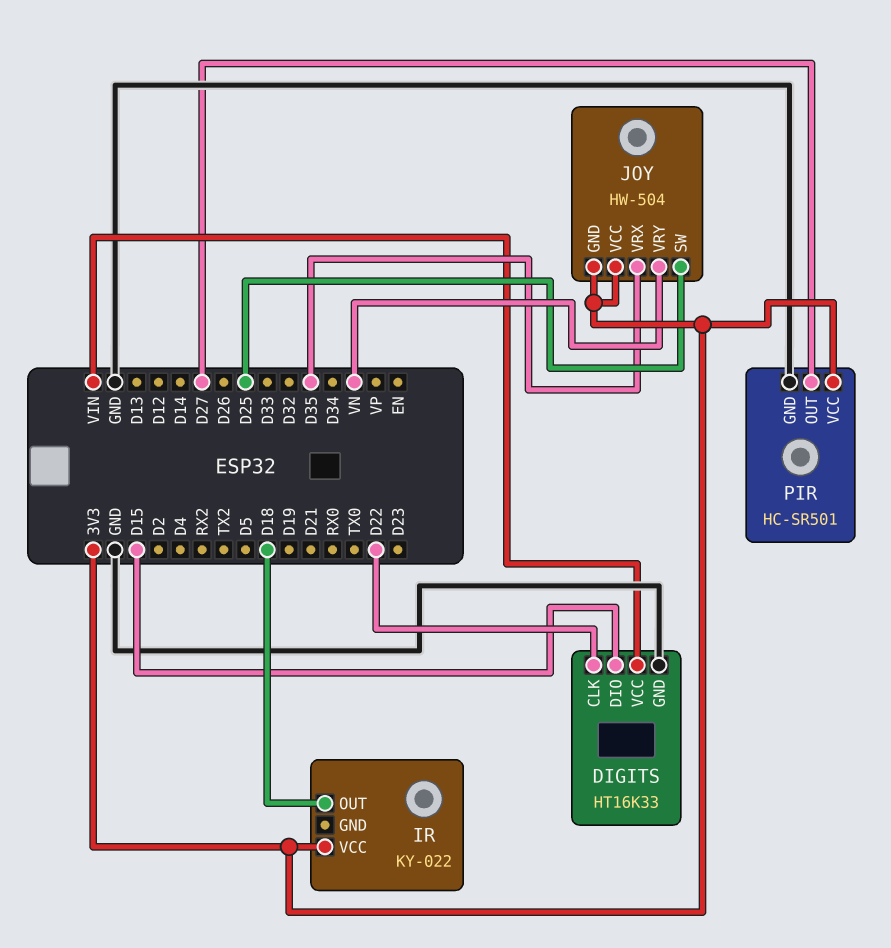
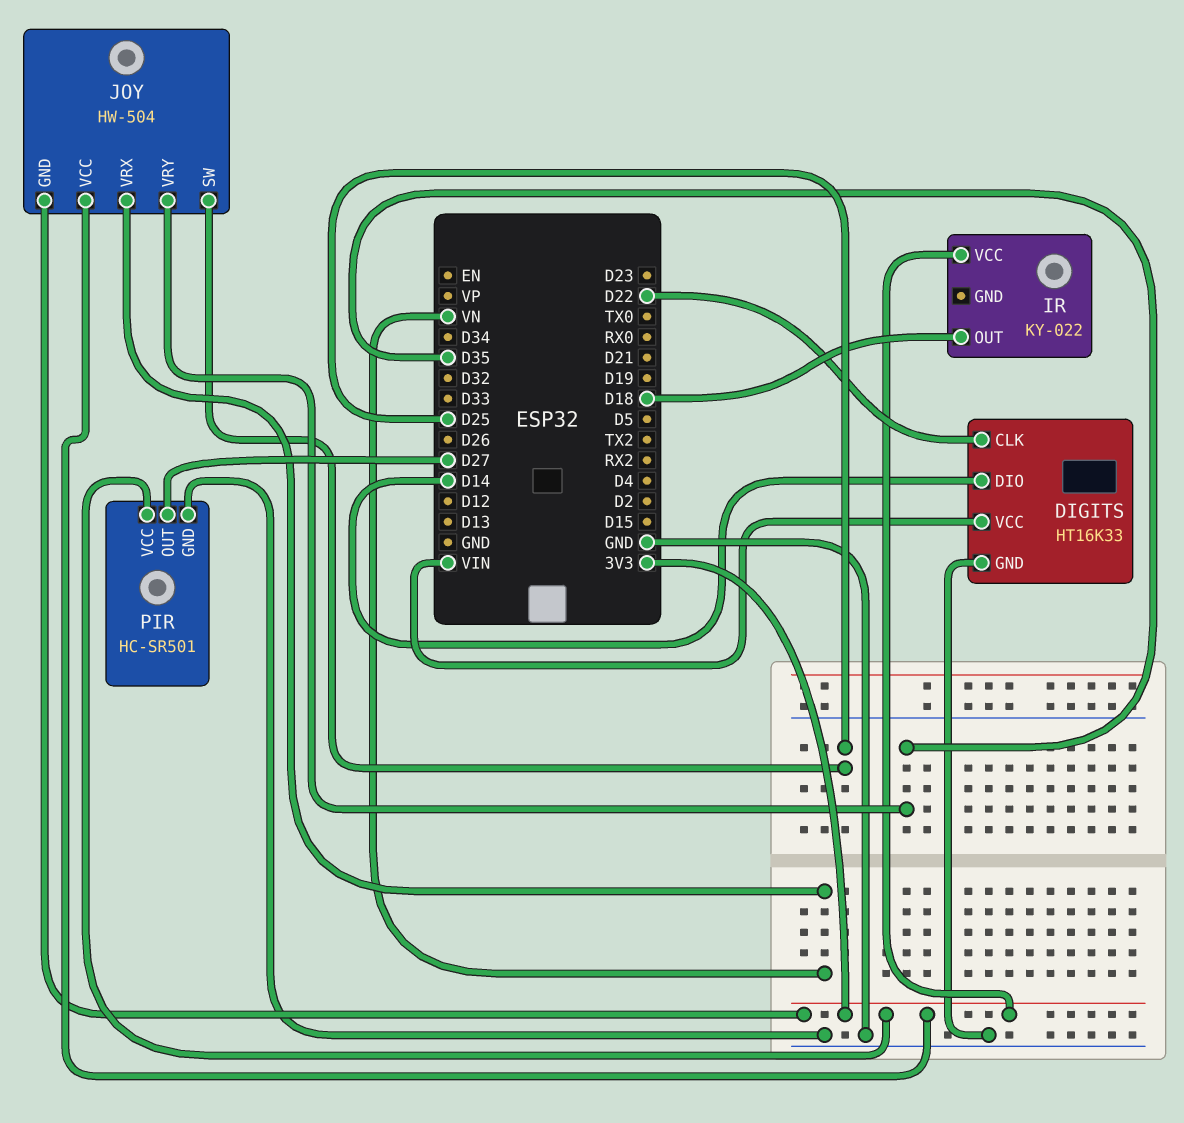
DIGITS pin DIO: D15 -> D14
JOY pin VRX: D35 -> VN
JOY pin VRY: VN -> D35

